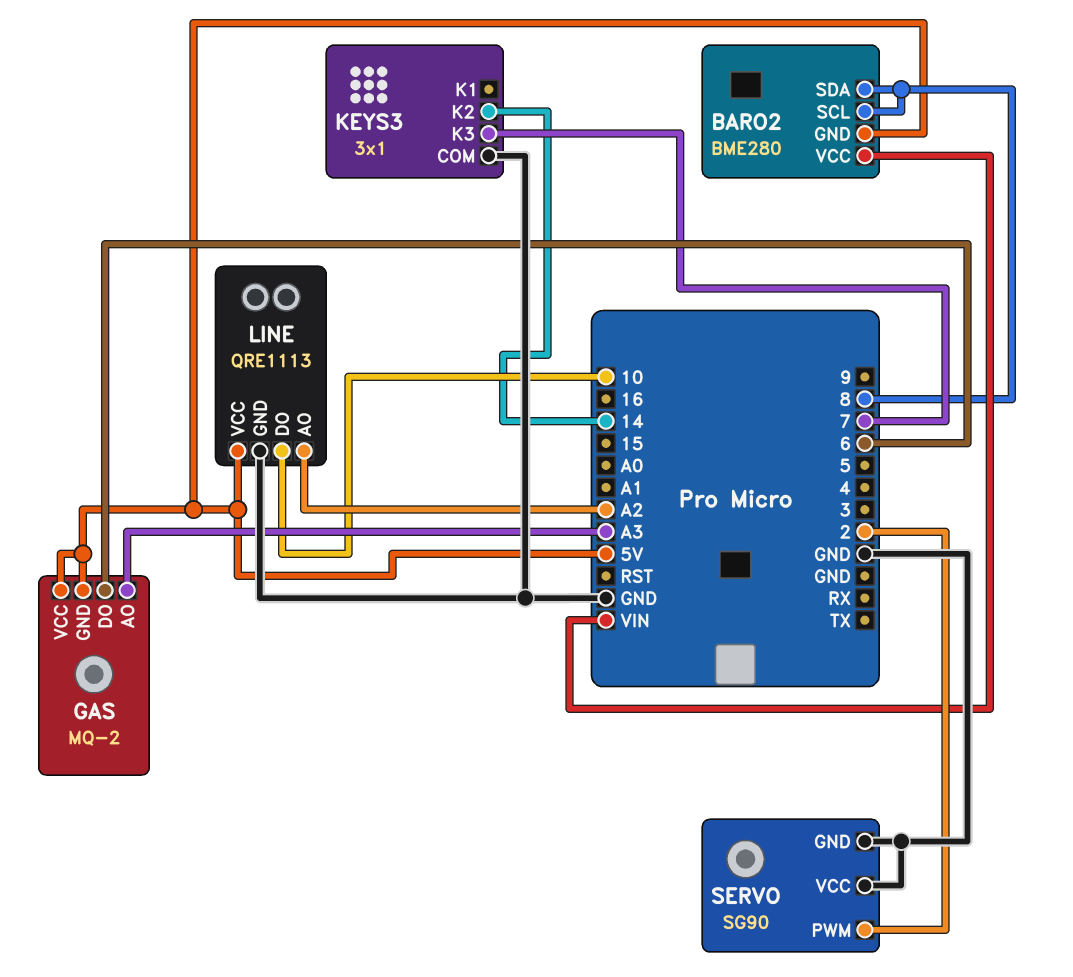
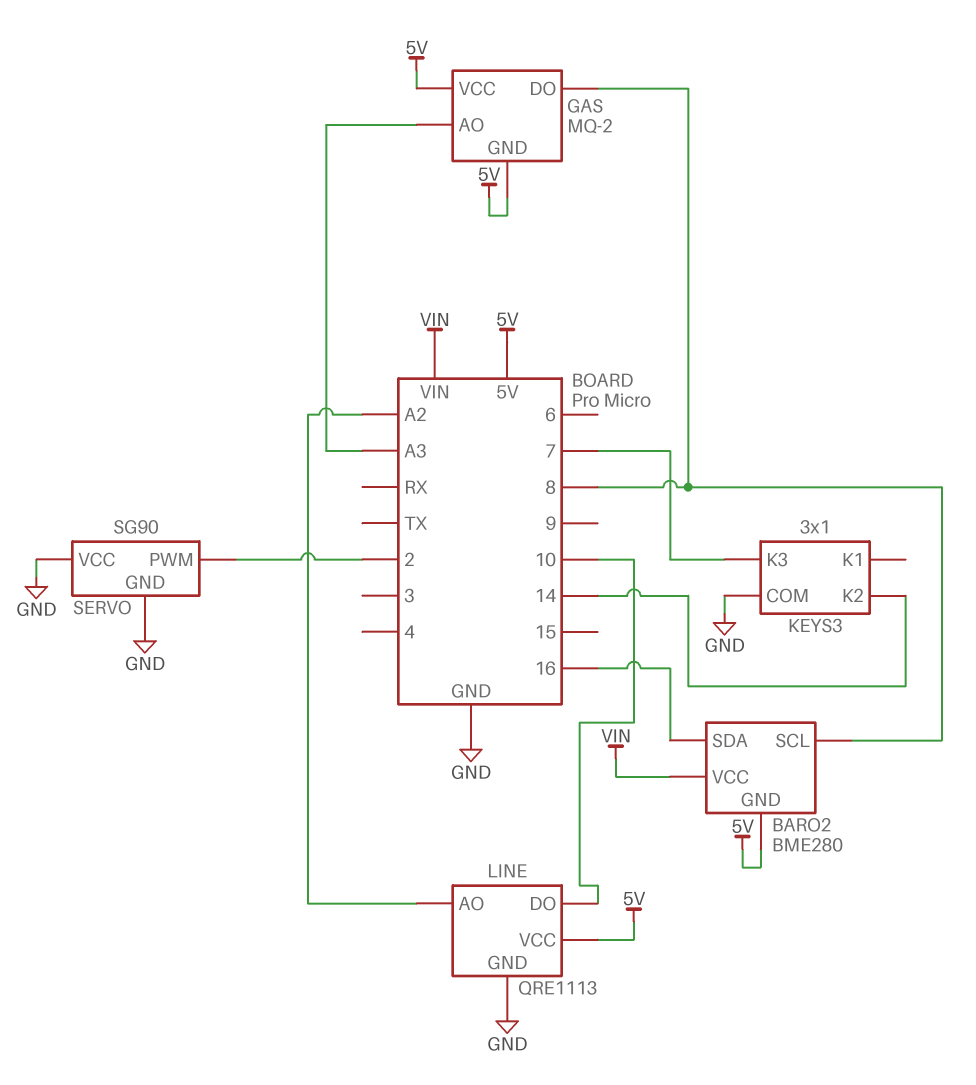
BARO2 pin SDA: 8 -> 16
GAS pin DO: 6 -> 8

